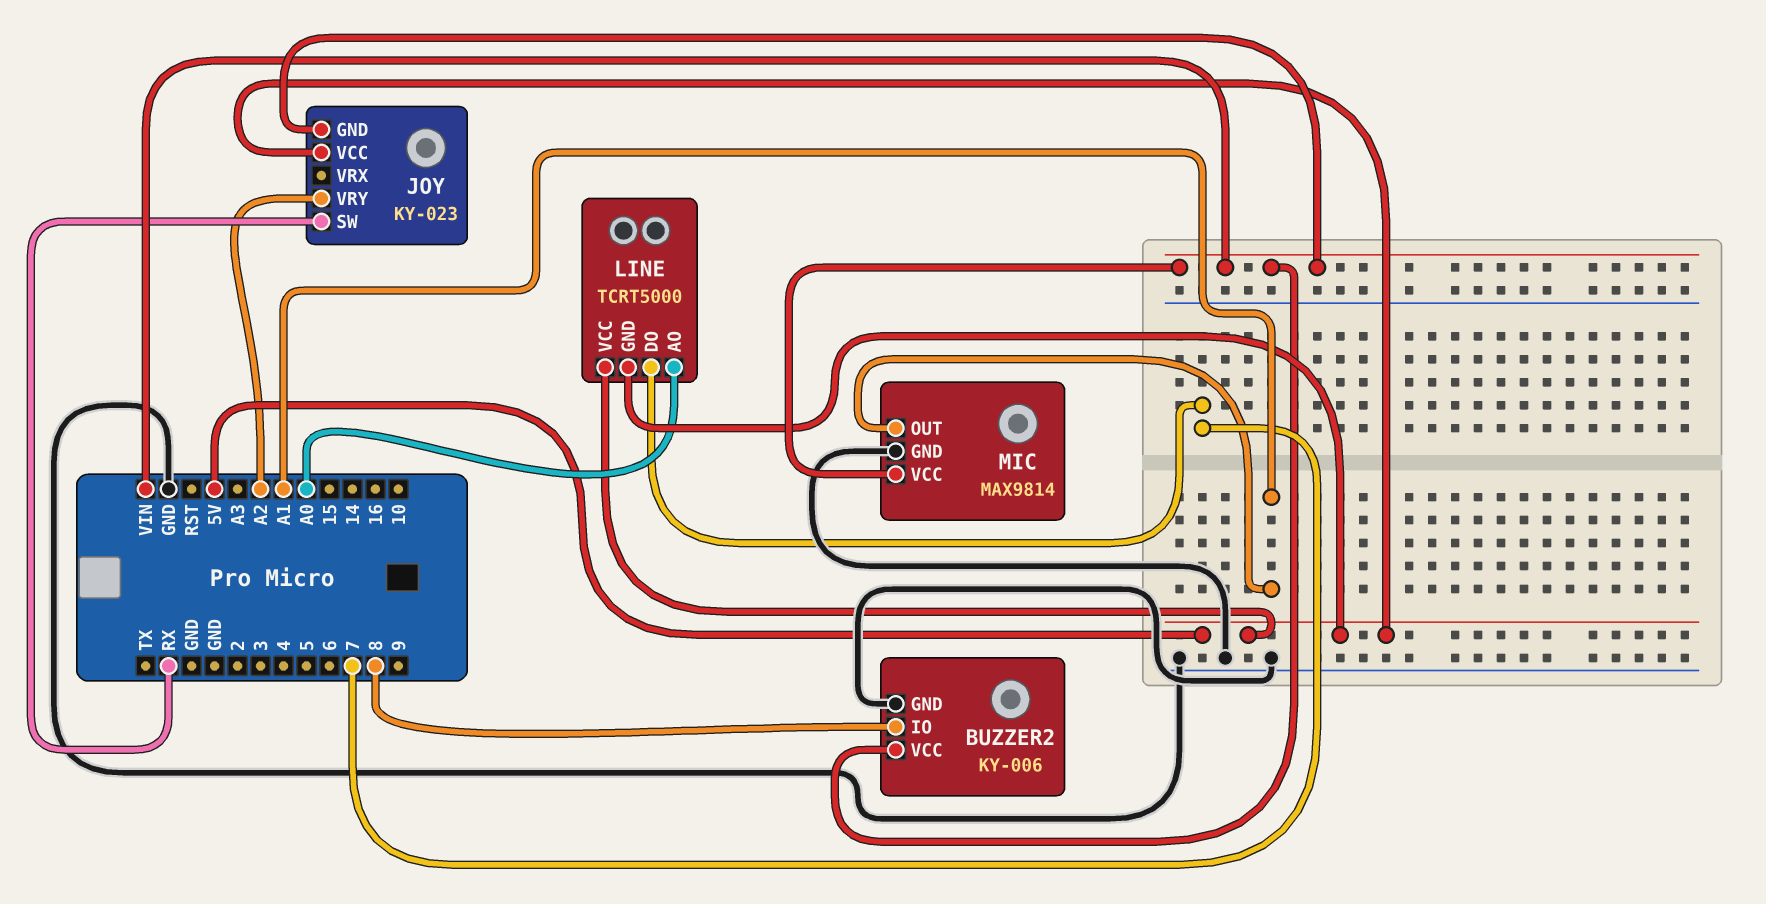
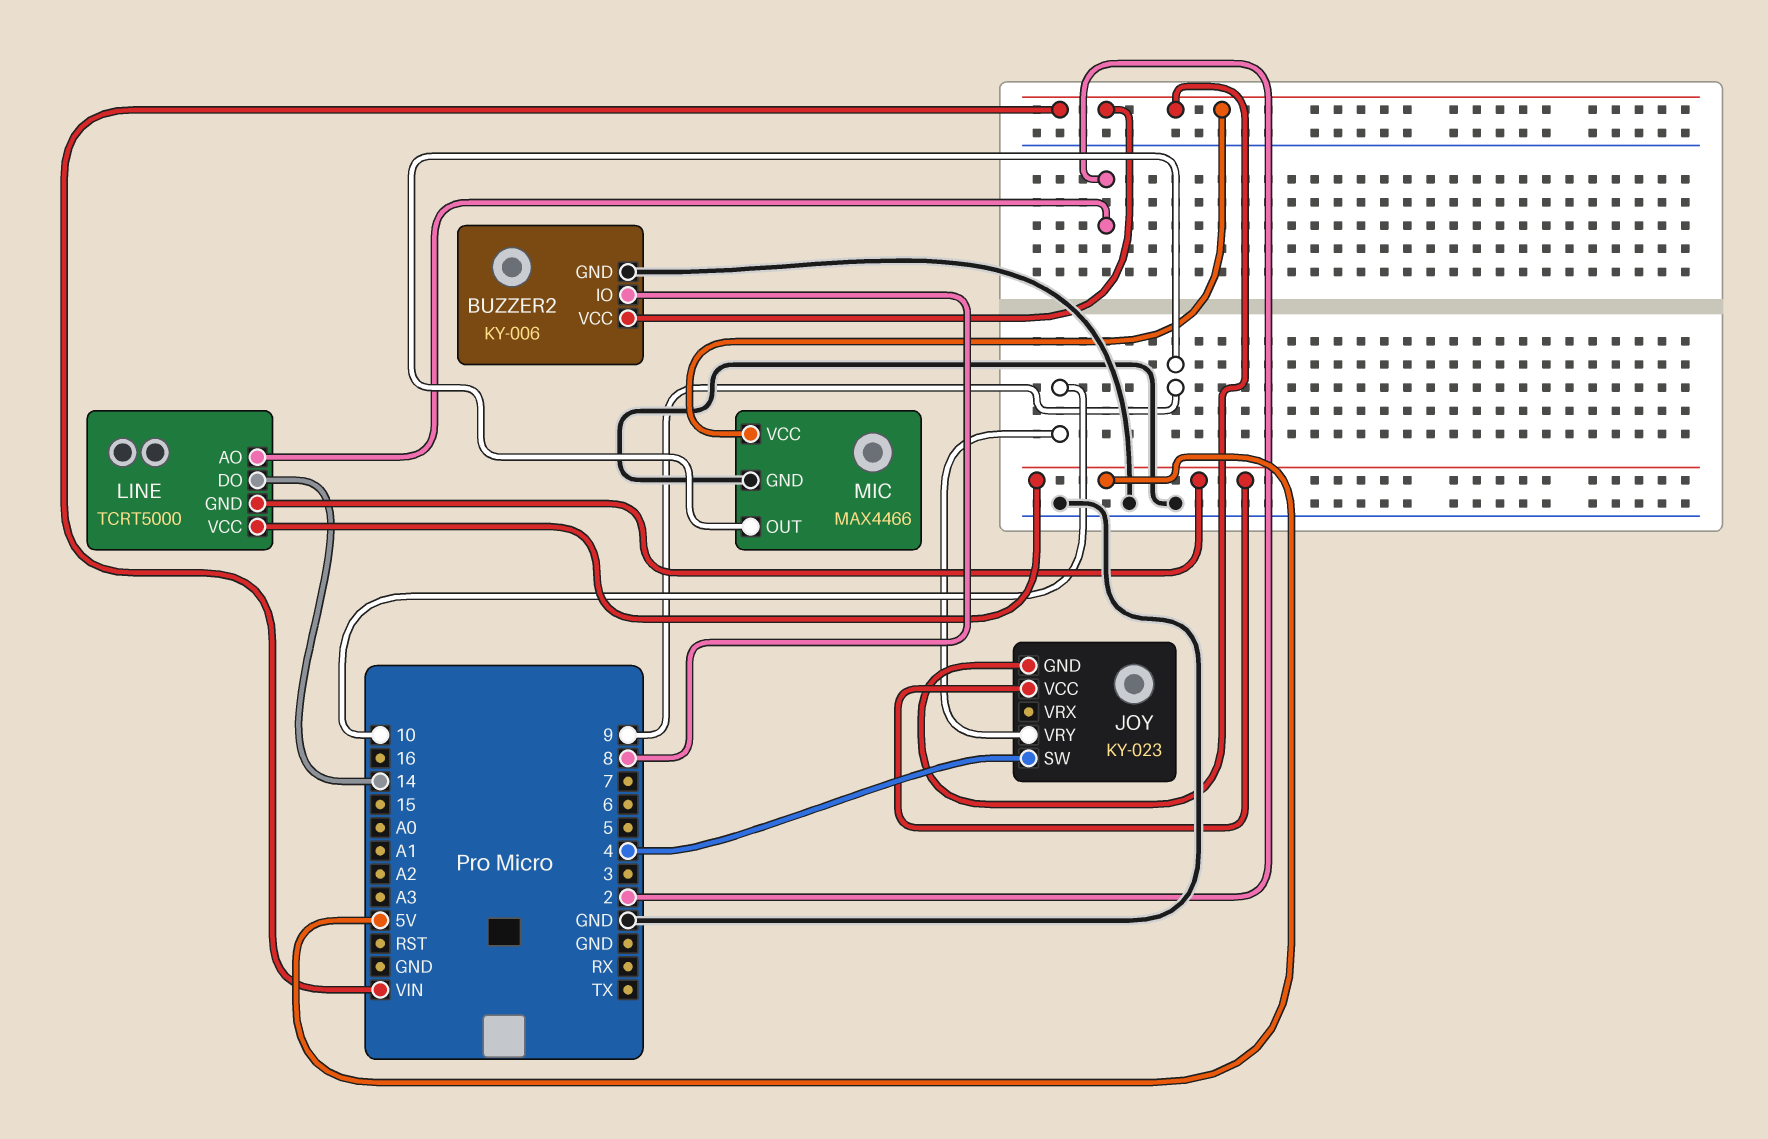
JOY pin SW: RX -> 4
JOY pin VRY: A2 -> 10
LINE pin AO: A0 -> 2
LINE pin DO: 7 -> 14
MIC: MAX9814 -> MAX4466
MIC pin OUT: A1 -> 9

